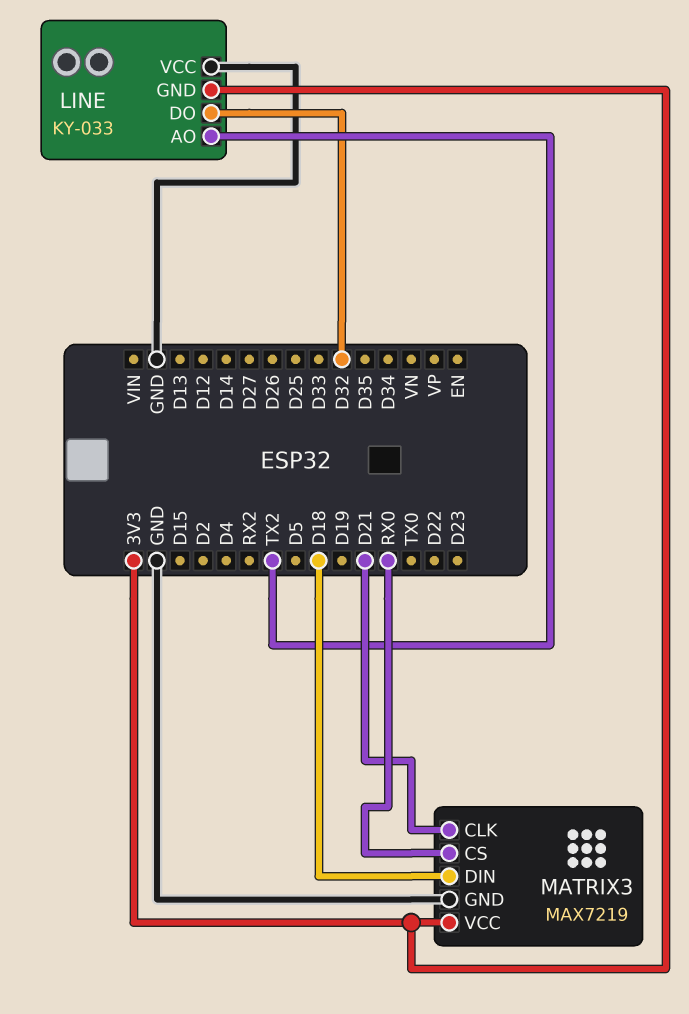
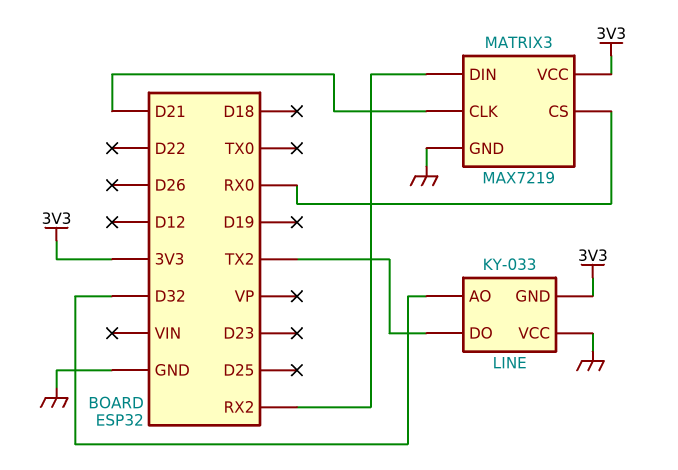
LINE pin AO: TX2 -> D32
LINE pin DO: D32 -> TX2
MATRIX3 pin DIN: D18 -> RX2

